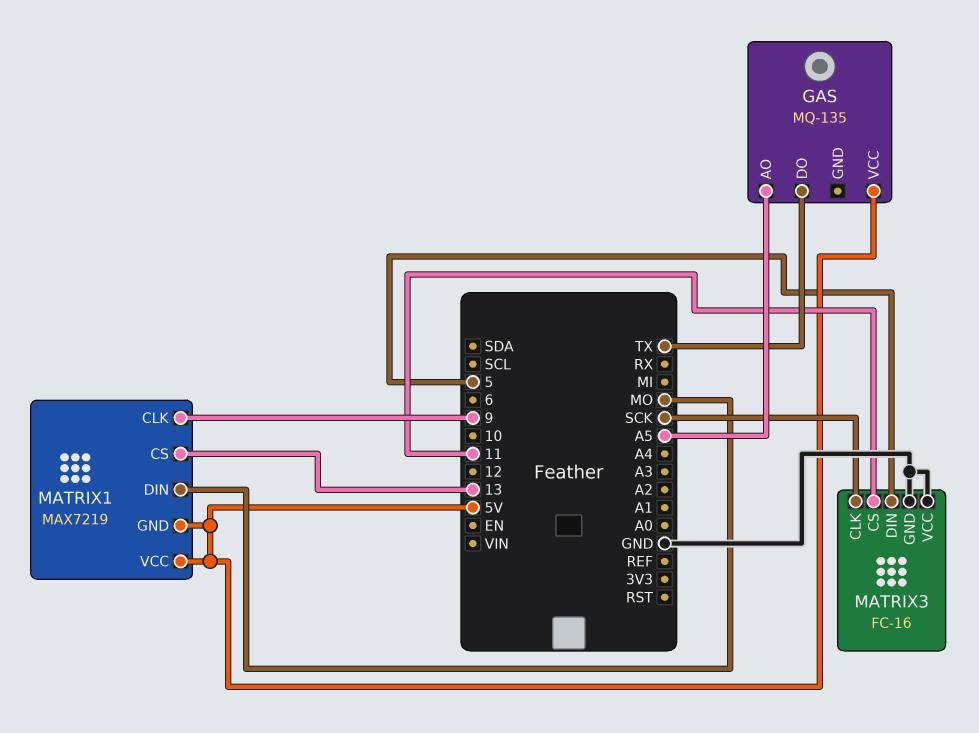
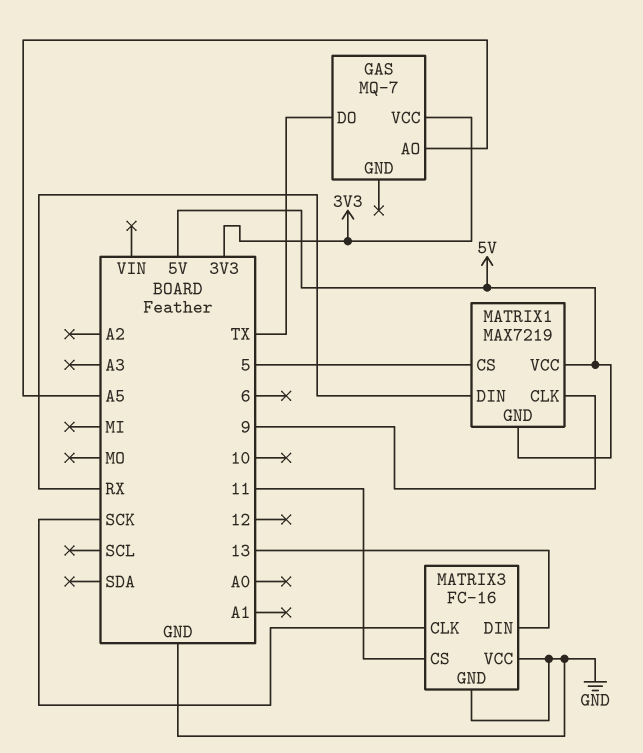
GAS: MQ-135 -> MQ-7
GAS pin VCC: 5V -> 3V3
MATRIX1 pin CS: 13 -> 5
MATRIX1 pin DIN: MO -> RX
MATRIX3 pin DIN: 5 -> 13

